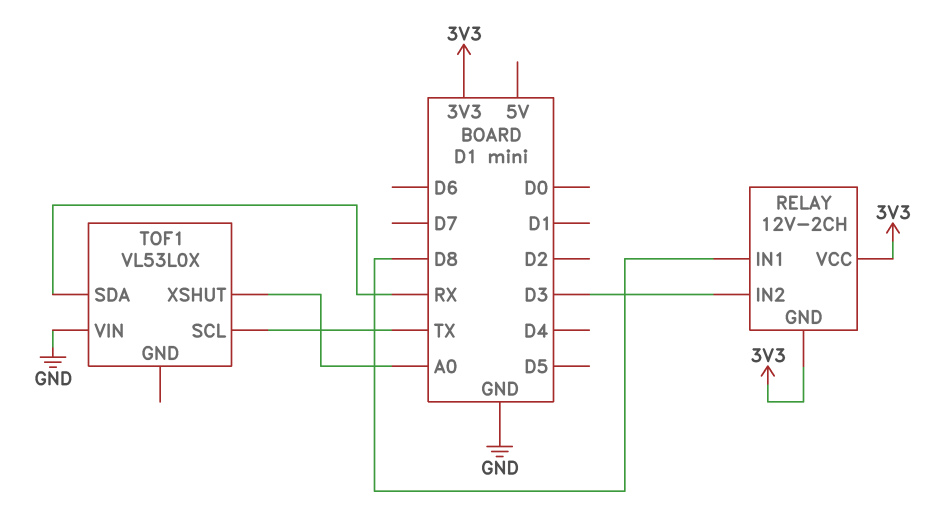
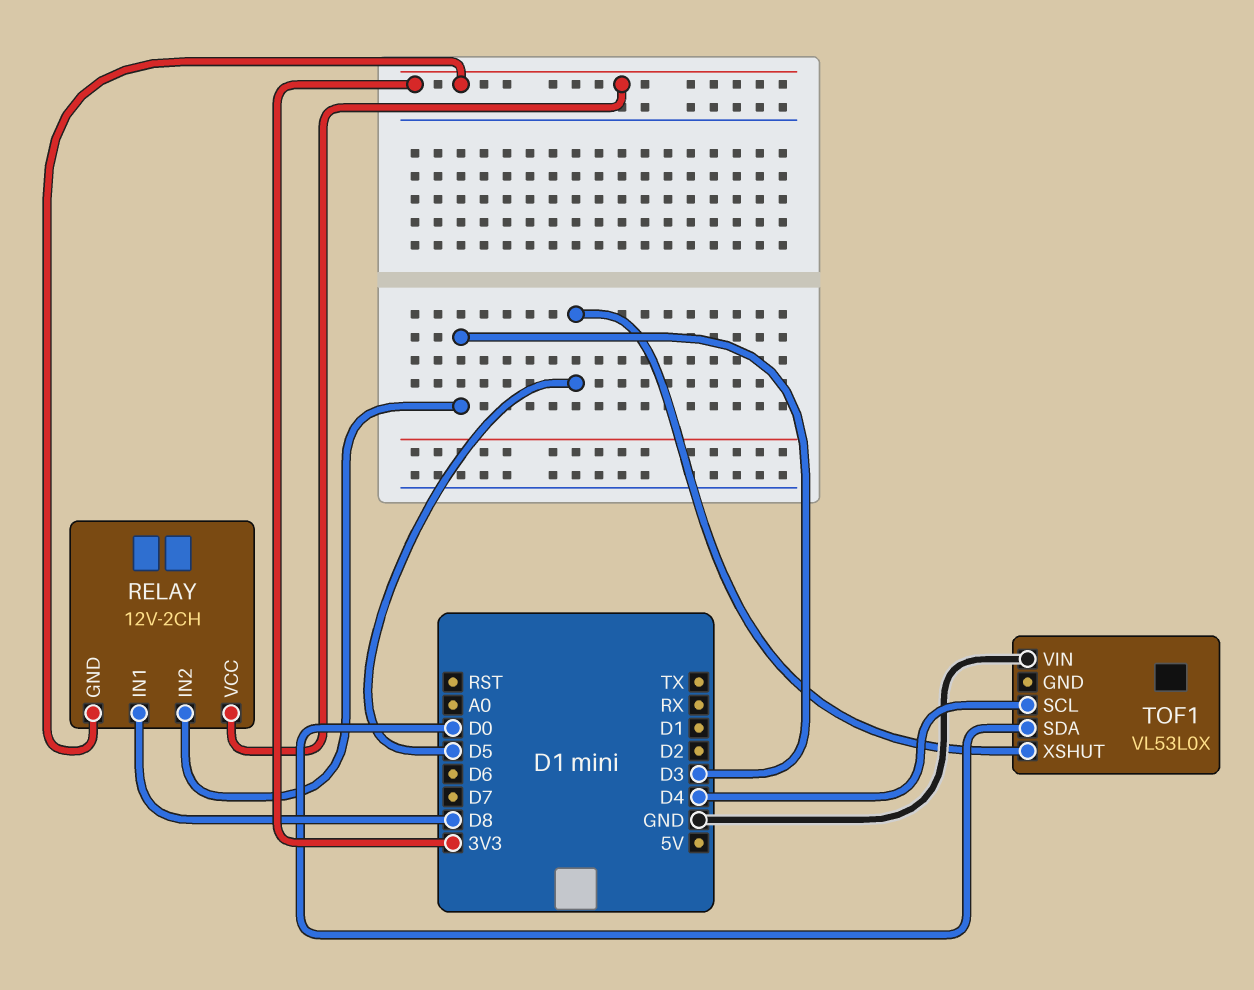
TOF1 pin SCL: TX -> D4
TOF1 pin SDA: RX -> D0
TOF1 pin XSHUT: A0 -> D5

